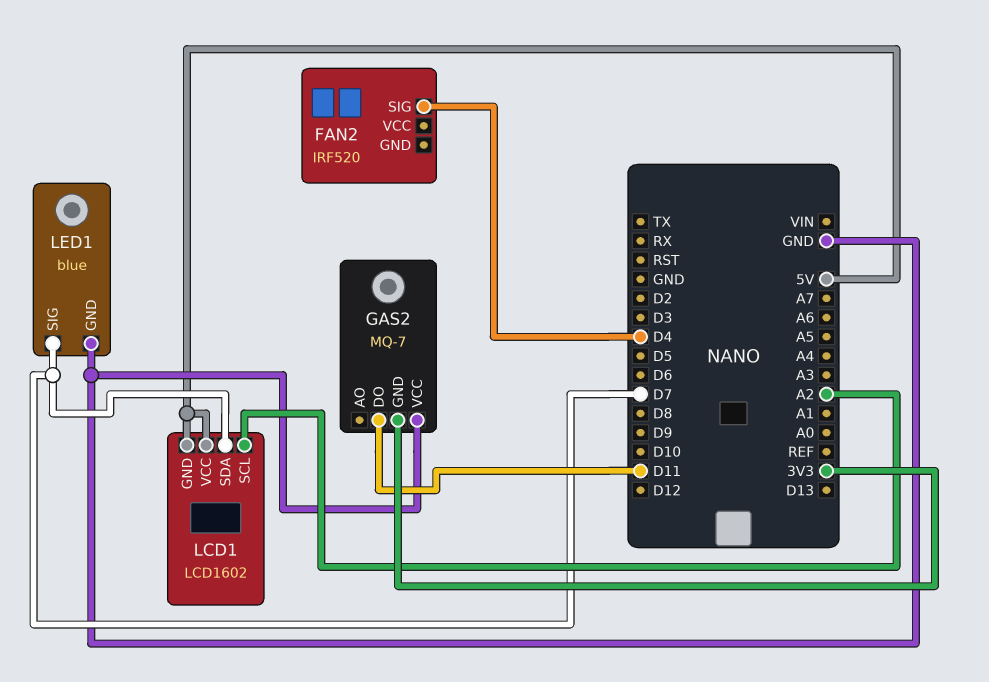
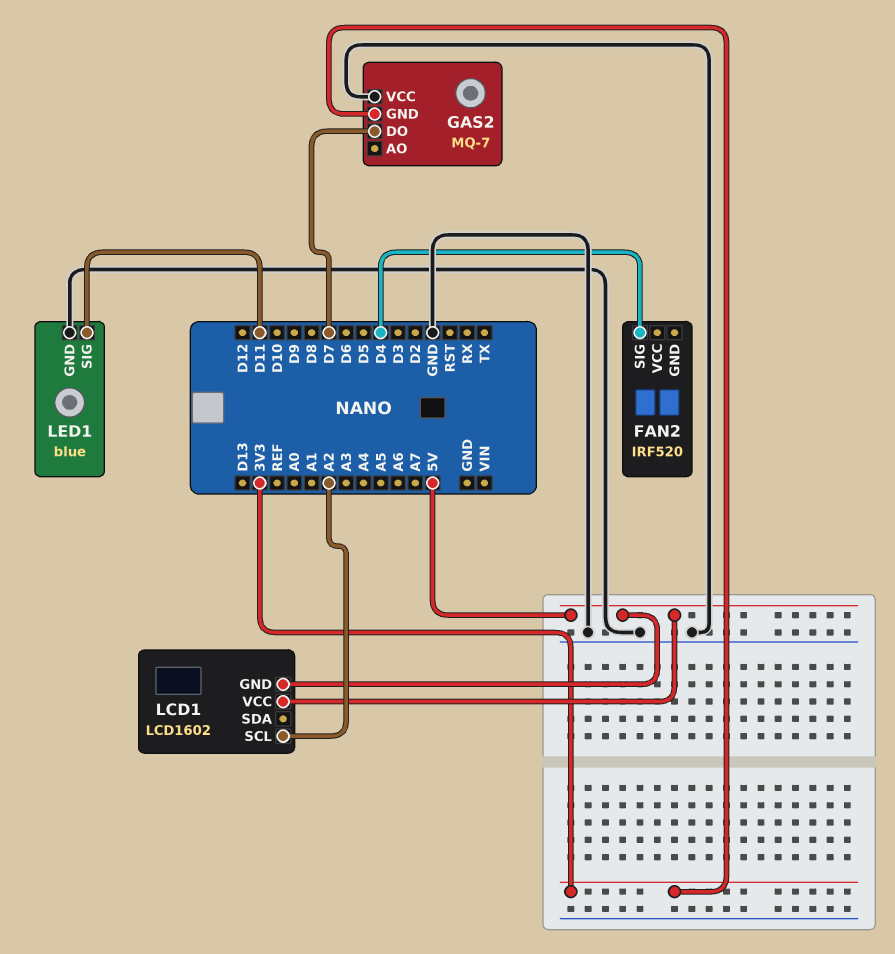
GAS2 pin DO: D11 -> D7
LCD1 pin SDA: D7 -> none
LED1 pin SIG: D7 -> D11

